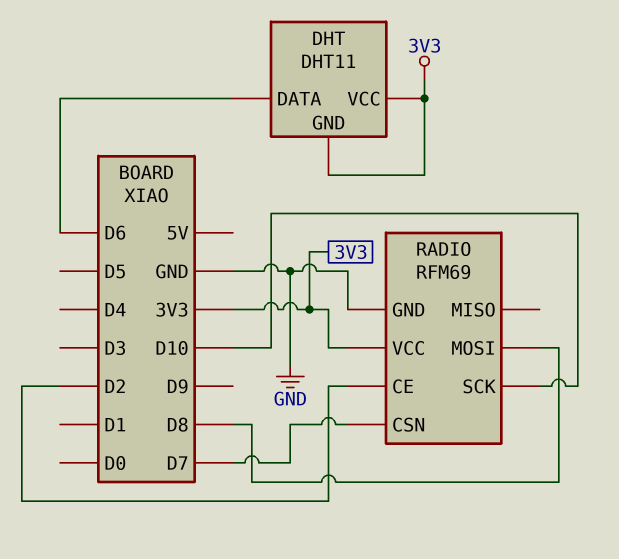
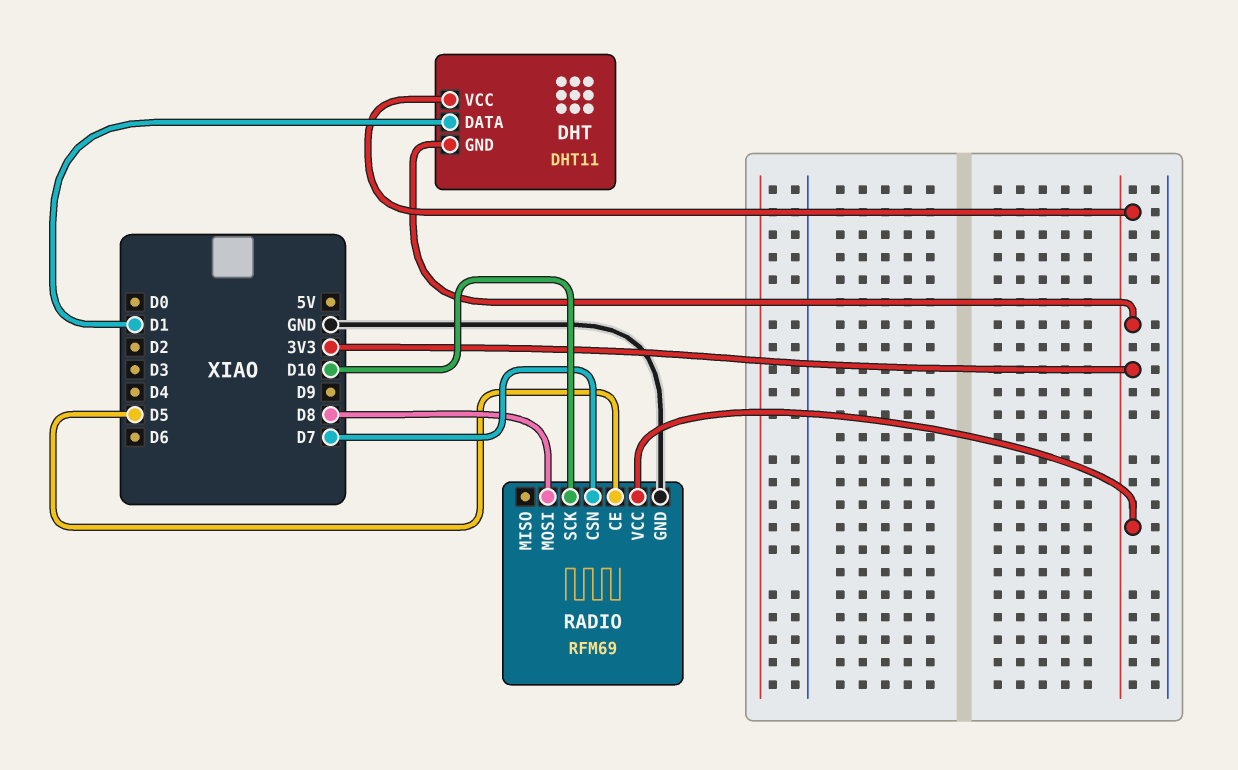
DHT pin DATA: D6 -> D1
RADIO pin CE: D2 -> D5

